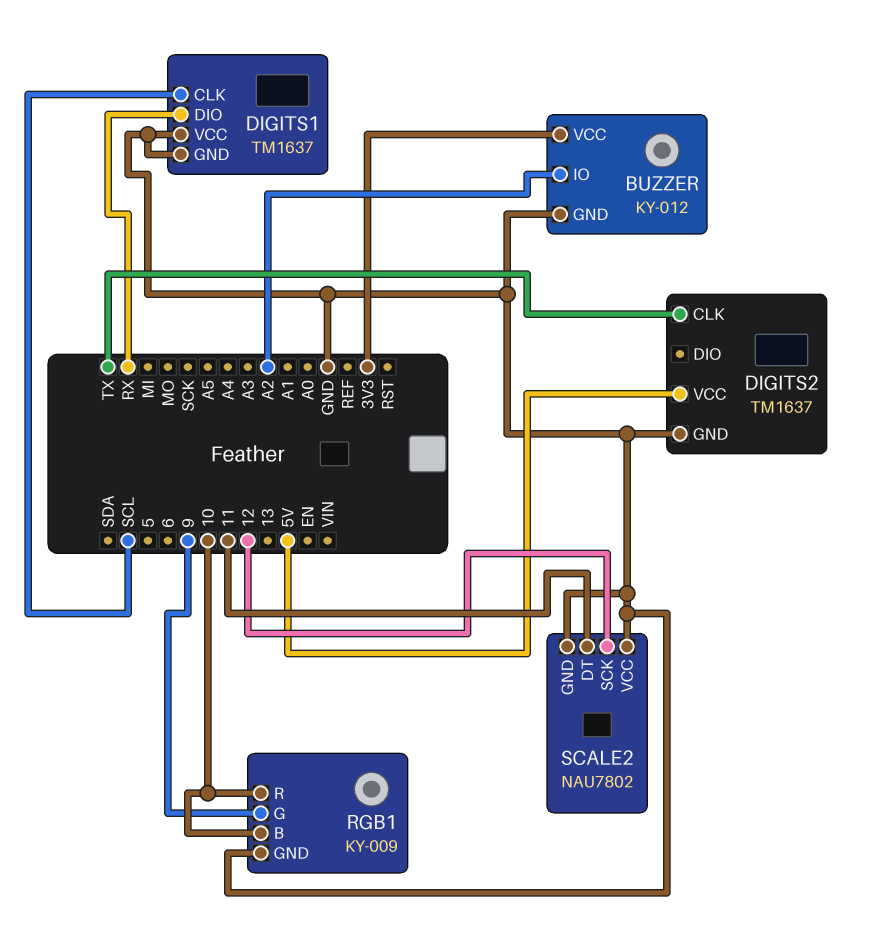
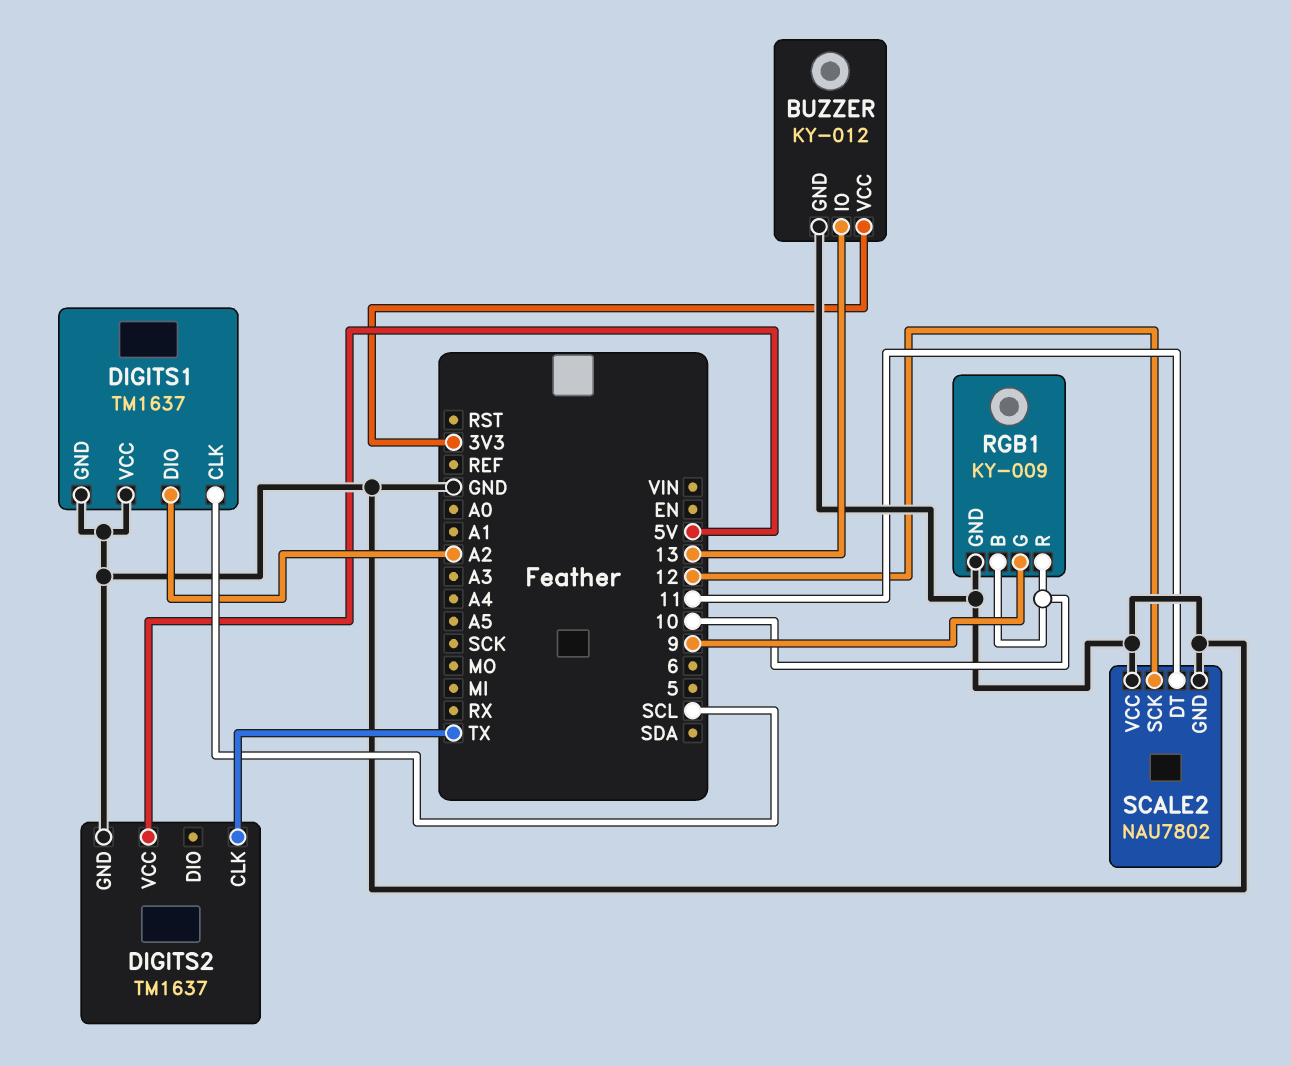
BUZZER pin IO: A2 -> 13
DIGITS1 pin DIO: RX -> A2

